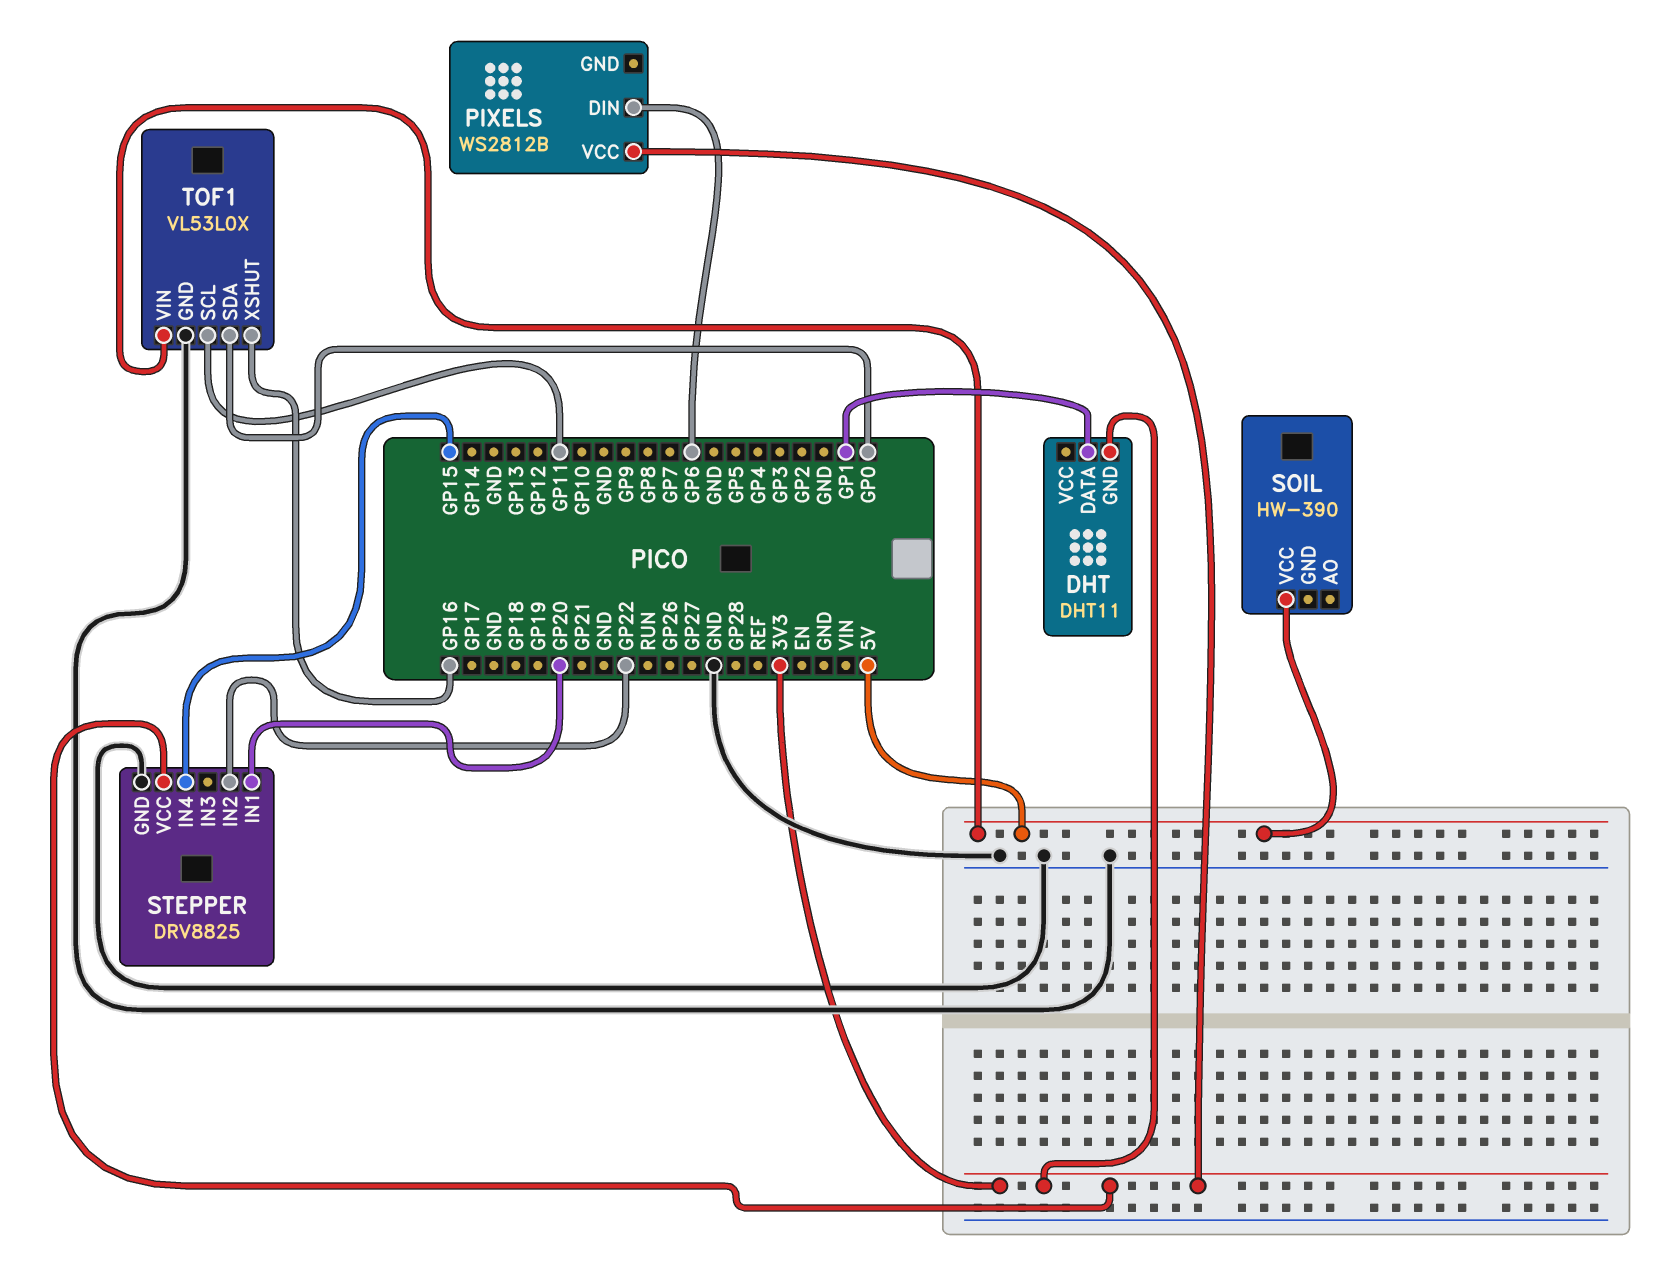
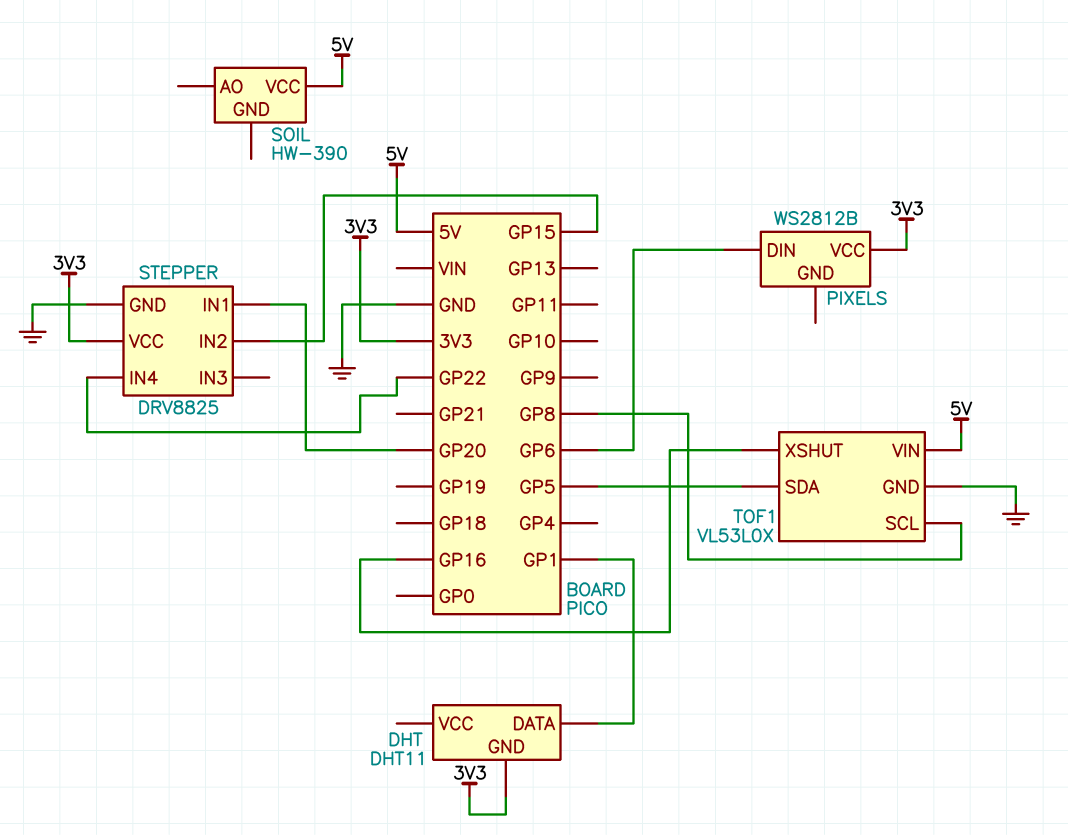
STEPPER pin IN2: GP22 -> GP15
STEPPER pin IN4: GP15 -> GP22
TOF1 pin SCL: GP11 -> GP8
TOF1 pin SDA: GP0 -> GP5

